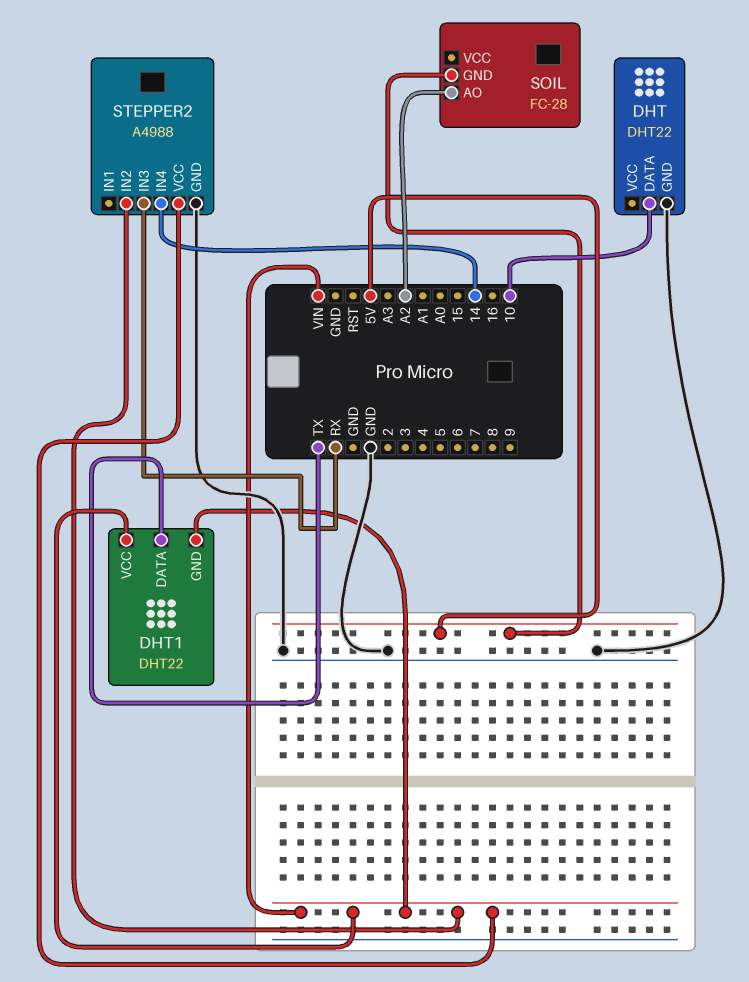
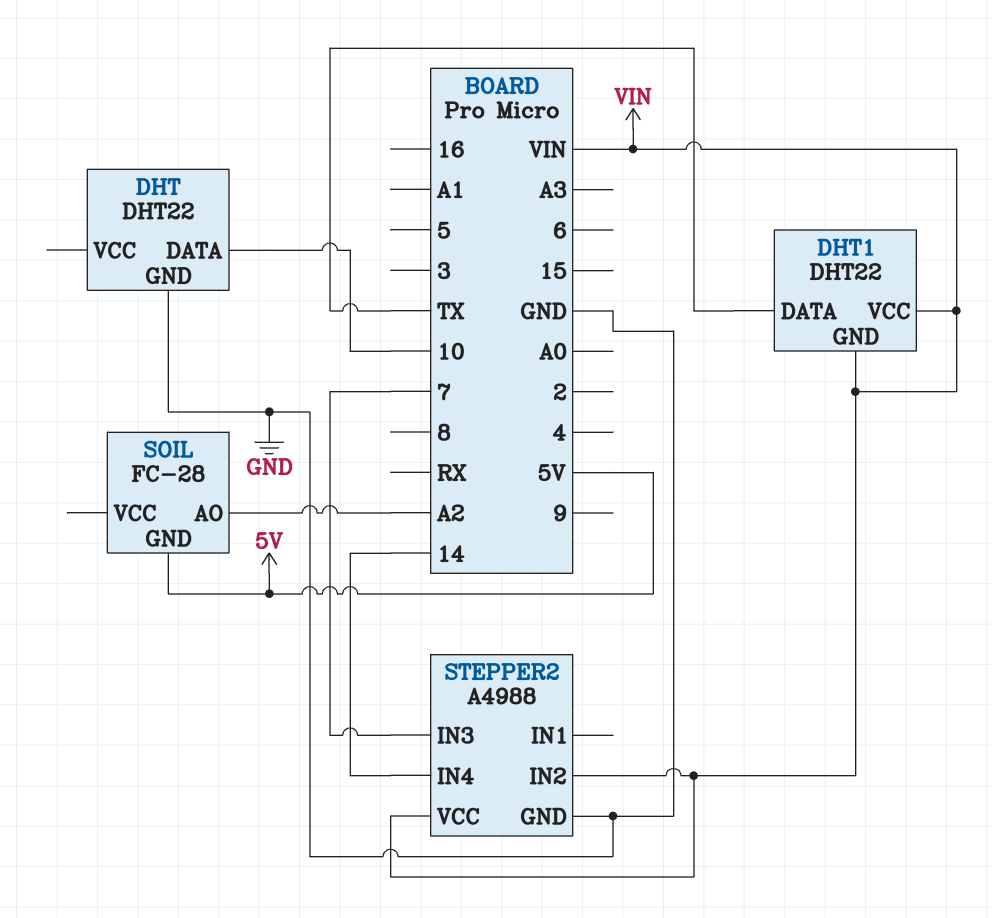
STEPPER2 pin IN3: RX -> 7

